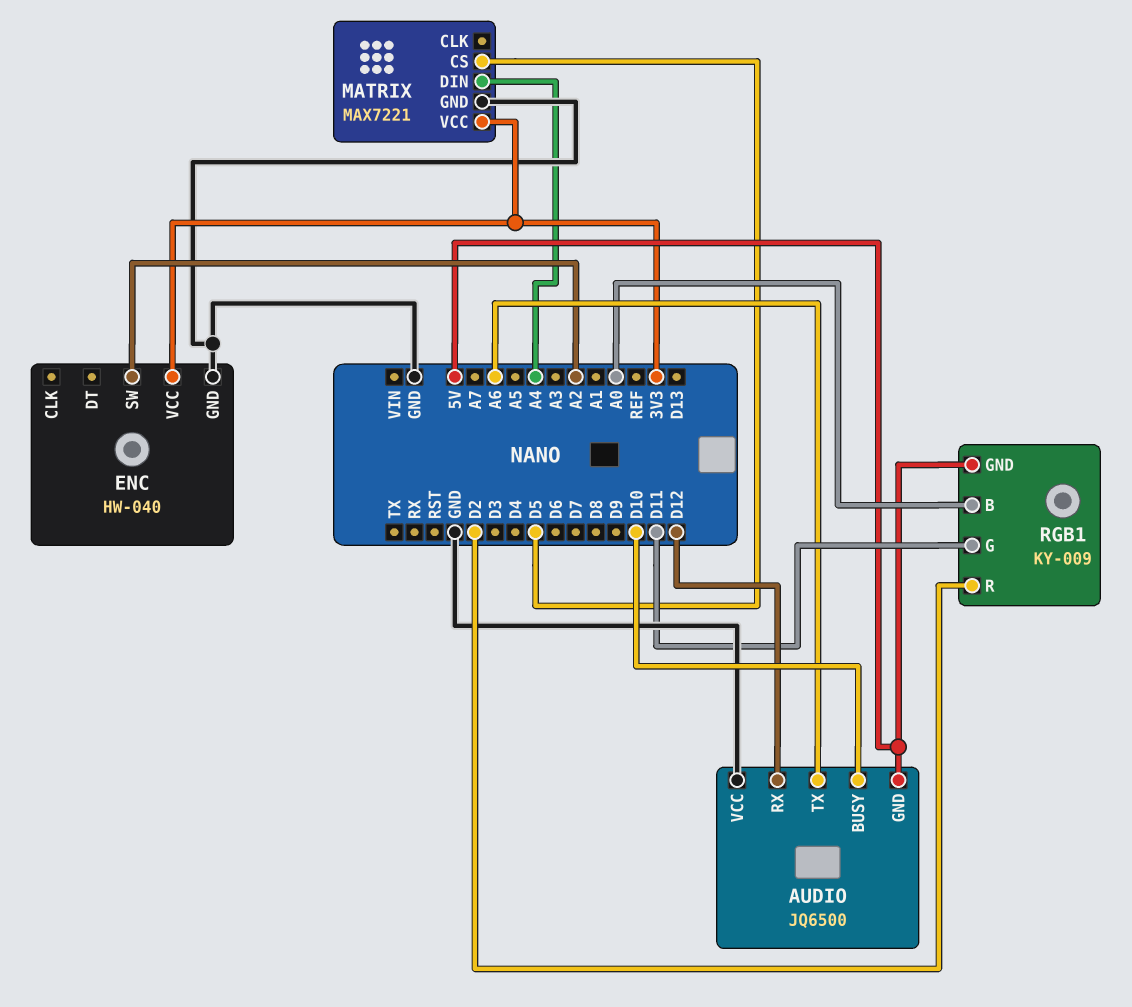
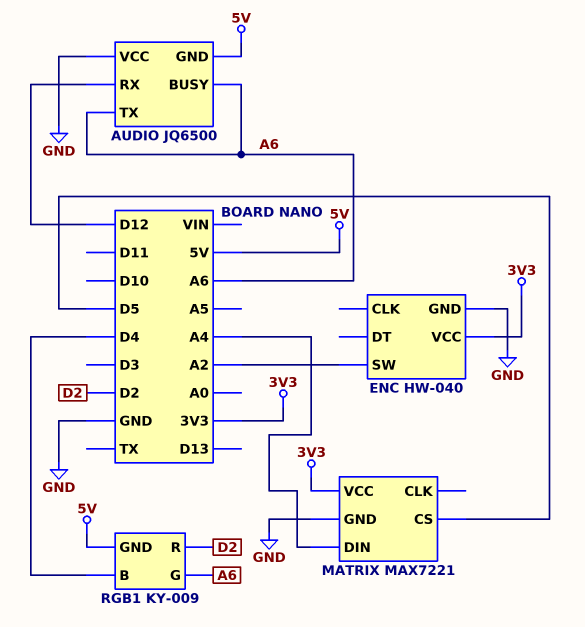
AUDIO pin BUSY: D10 -> A6
RGB1 pin B: A0 -> D4
RGB1 pin G: D11 -> A6

